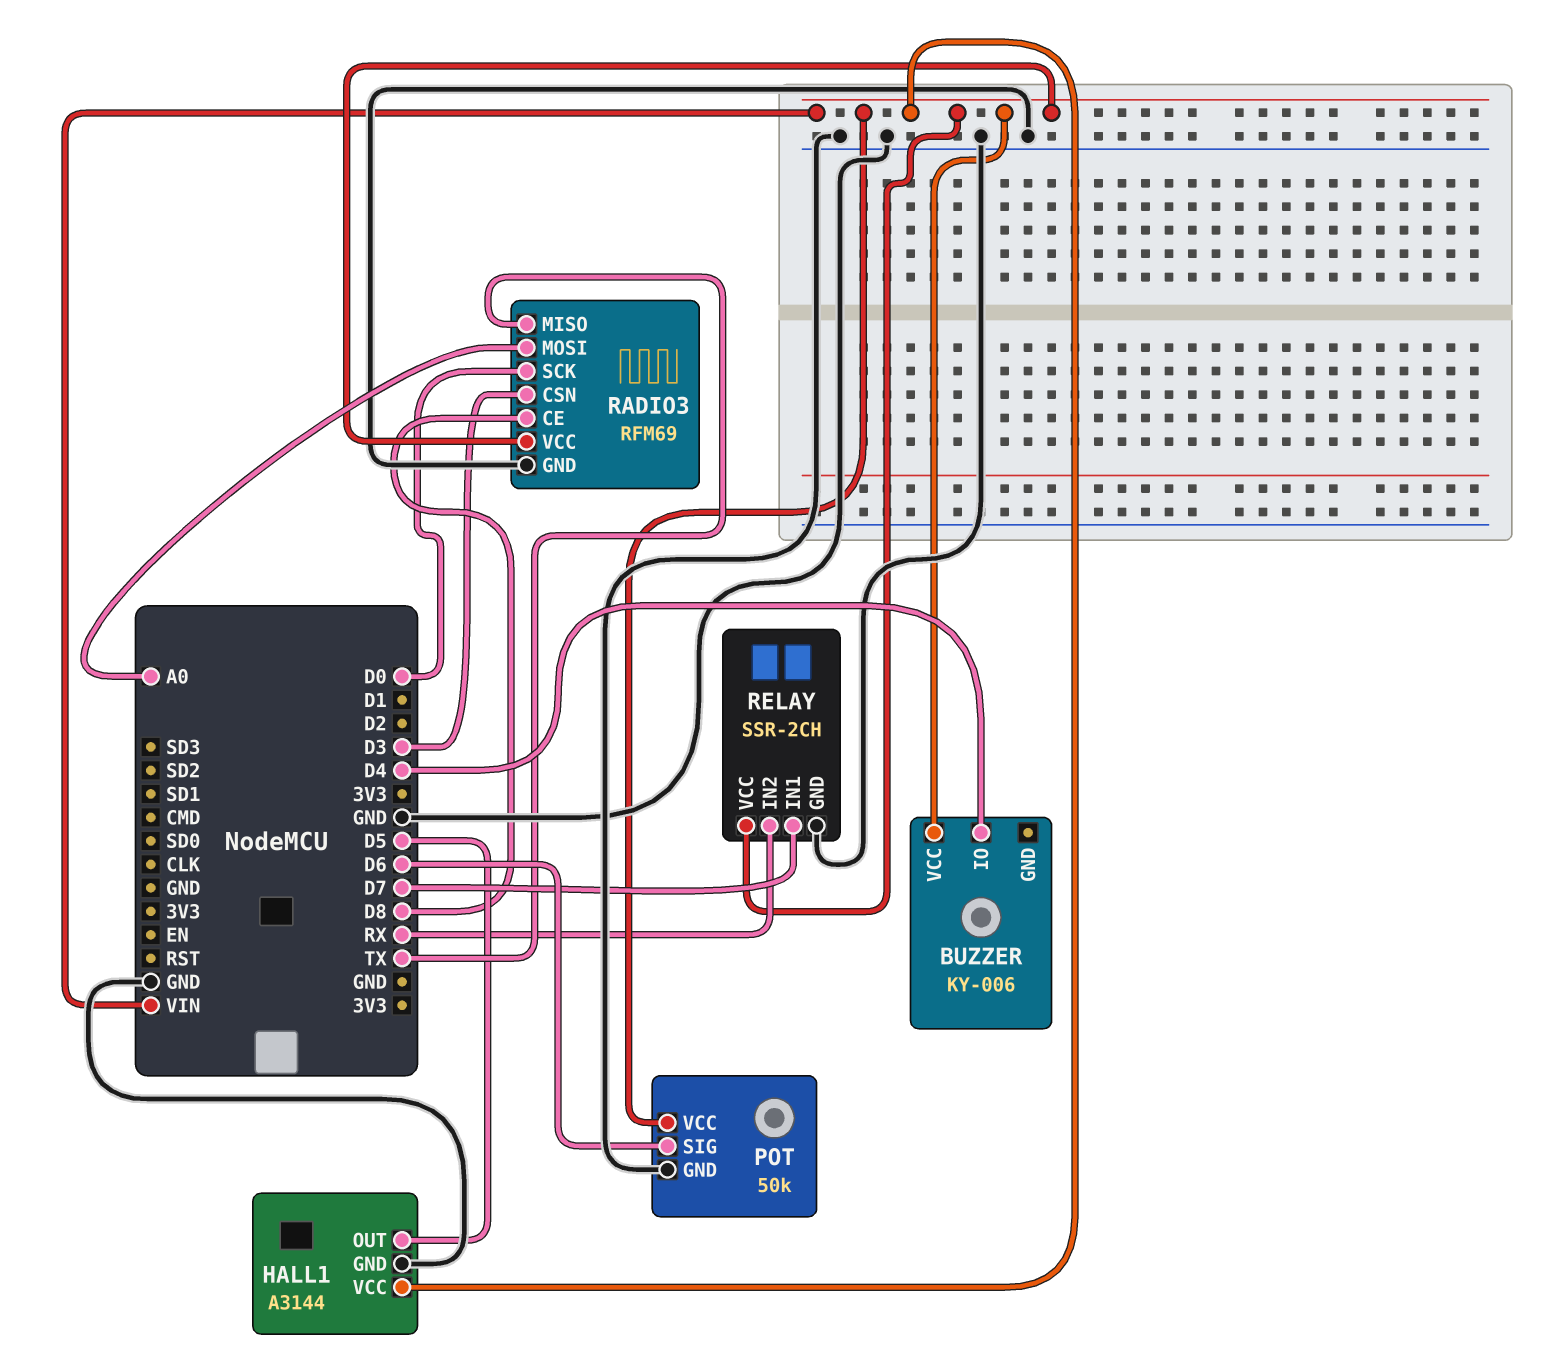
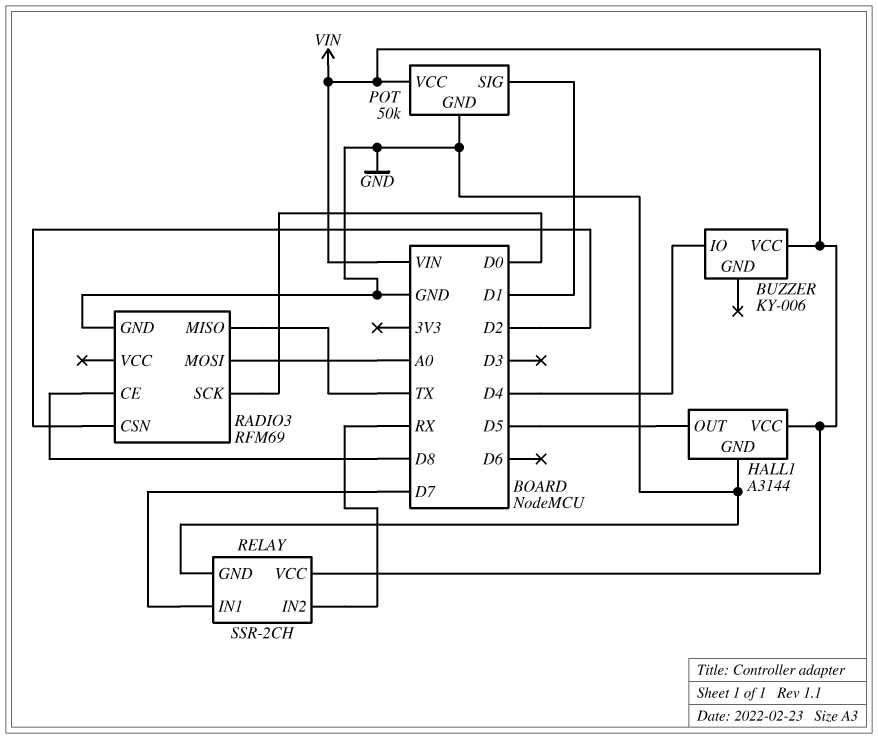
POT pin SIG: D6 -> D1
RADIO3 pin CSN: D3 -> D2
RADIO3 pin VCC: VIN -> none

